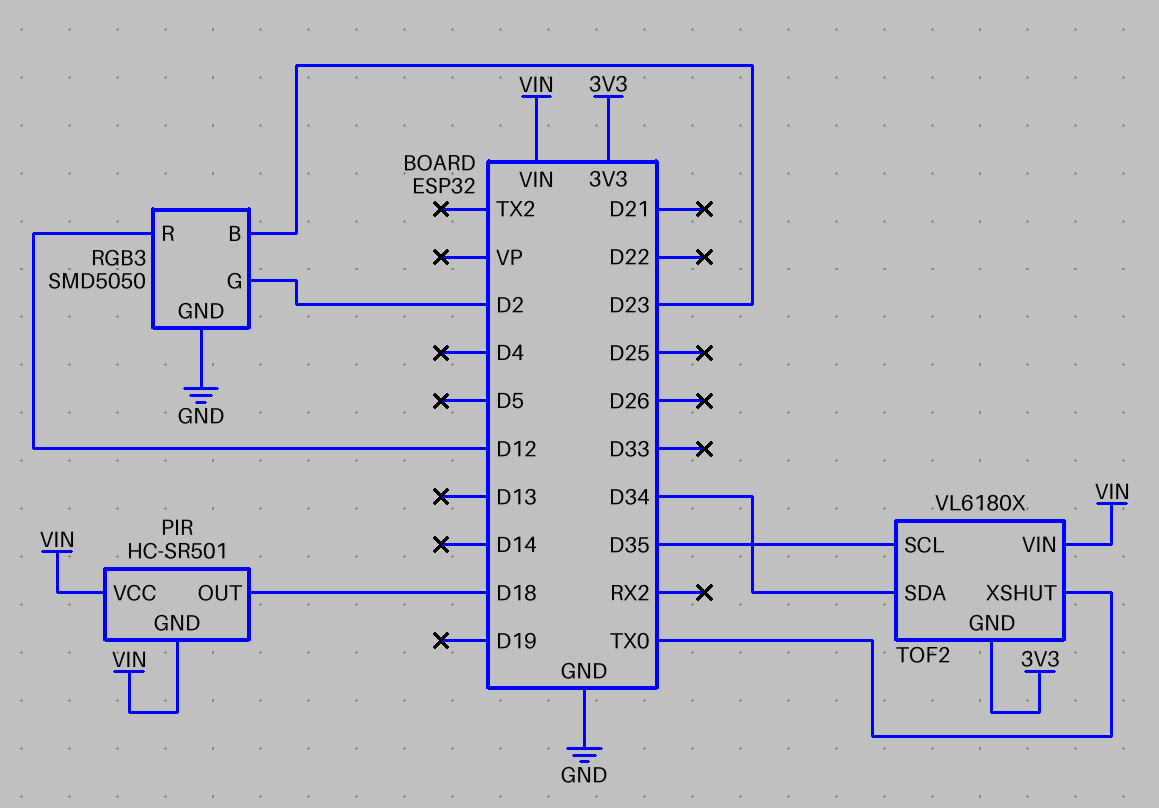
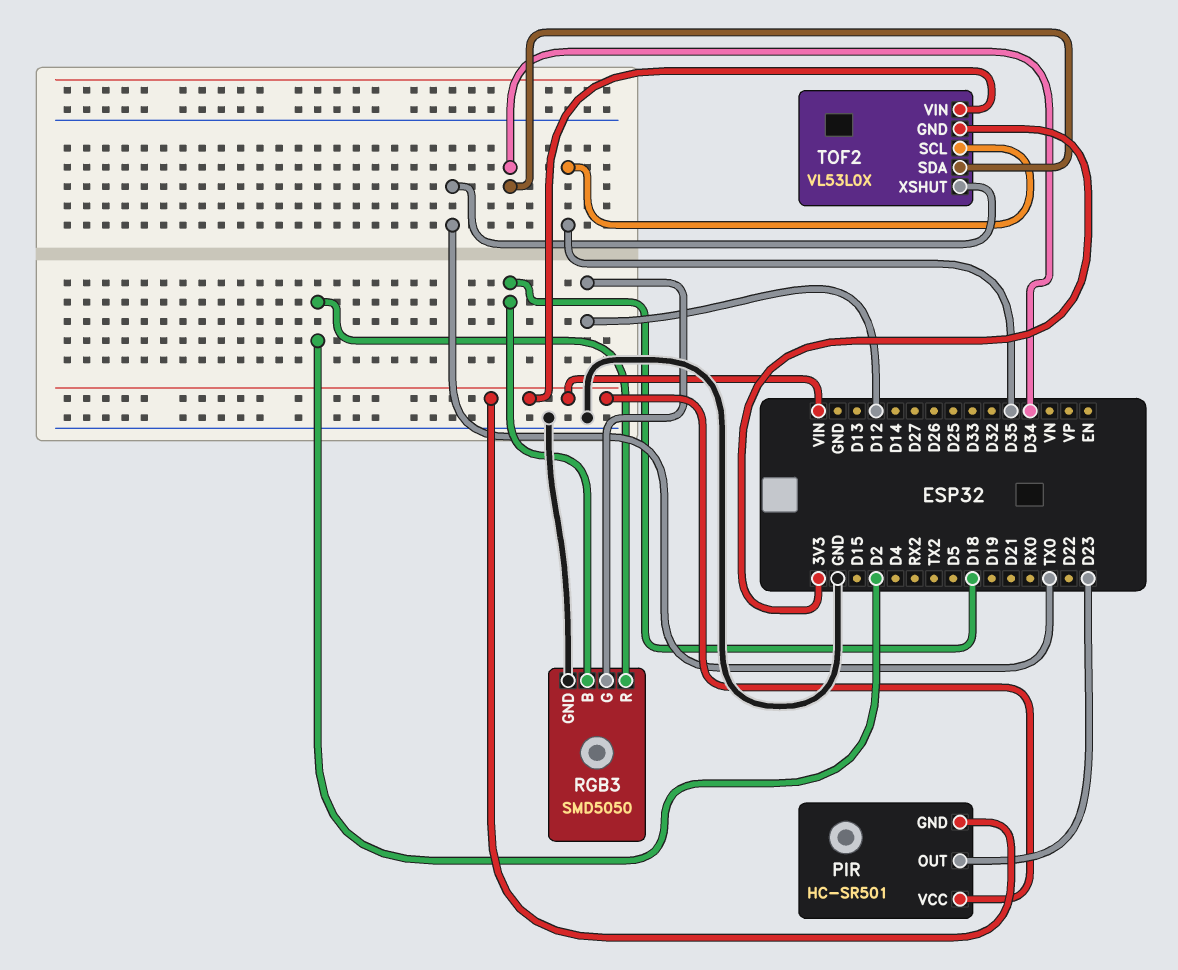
PIR pin OUT: D18 -> D23
RGB3 pin B: D23 -> D18
RGB3 pin G: D2 -> D12
RGB3 pin R: D12 -> D2
TOF2: VL6180X -> VL53L0X

